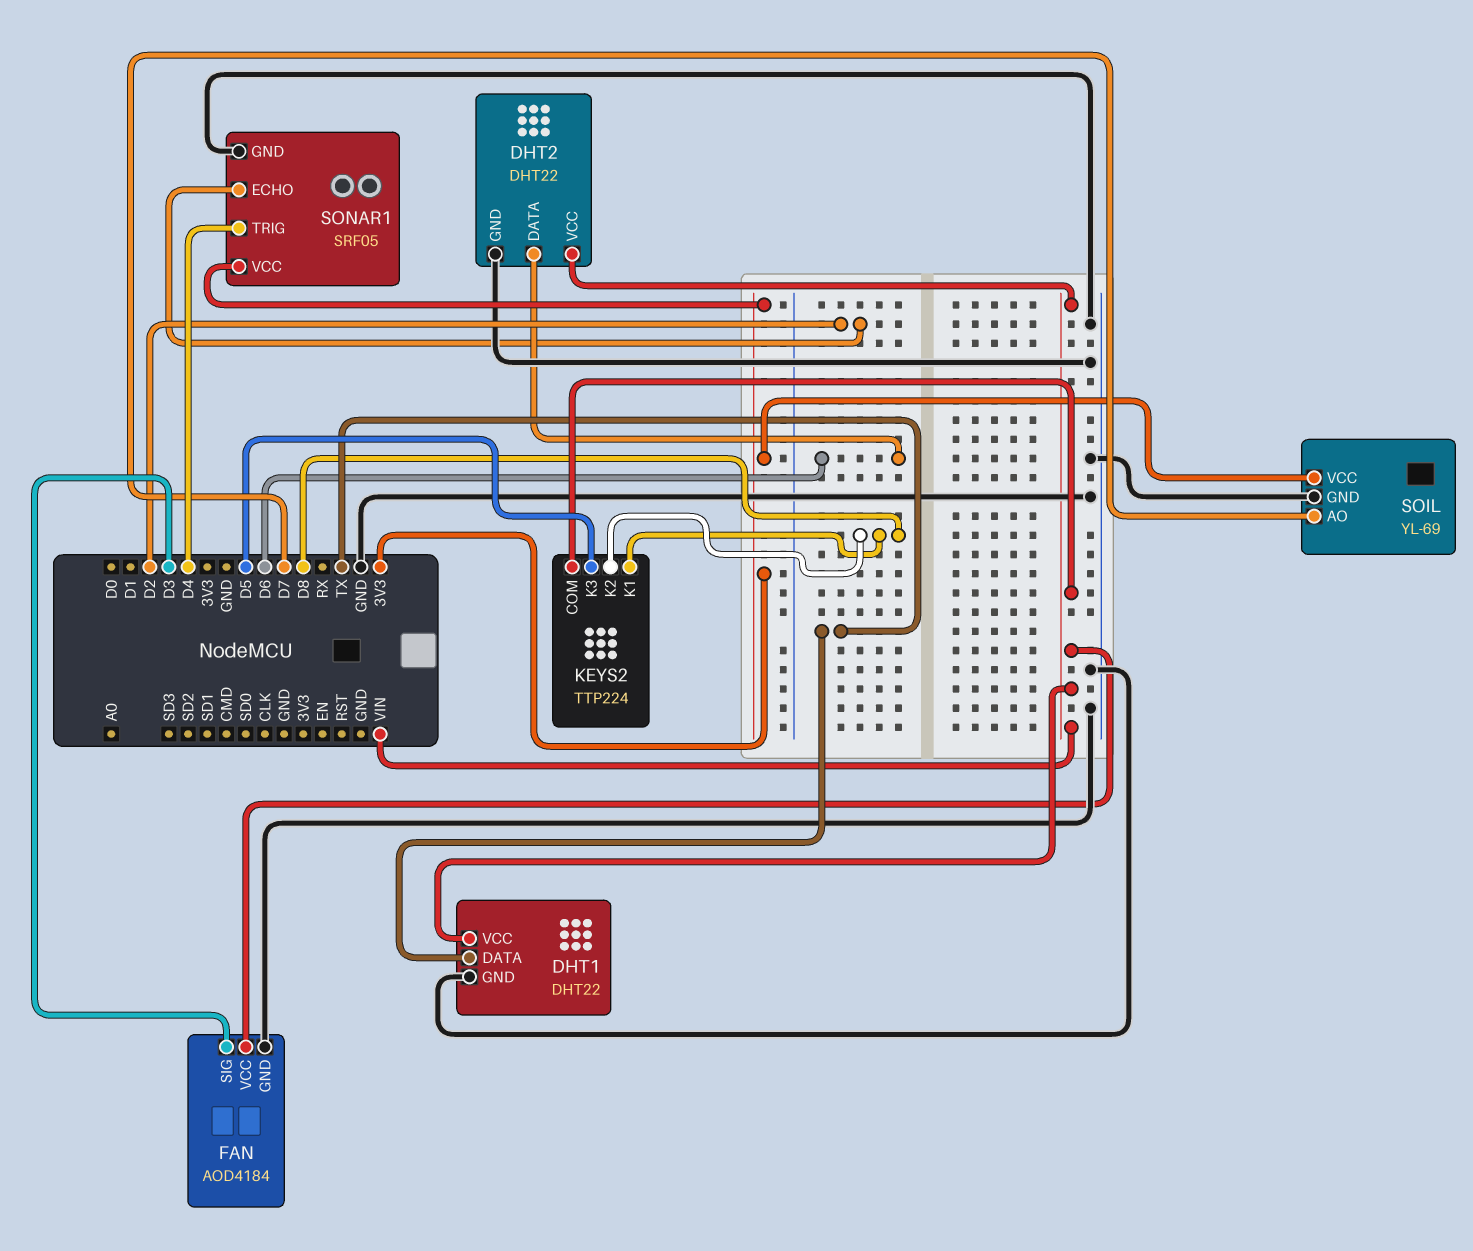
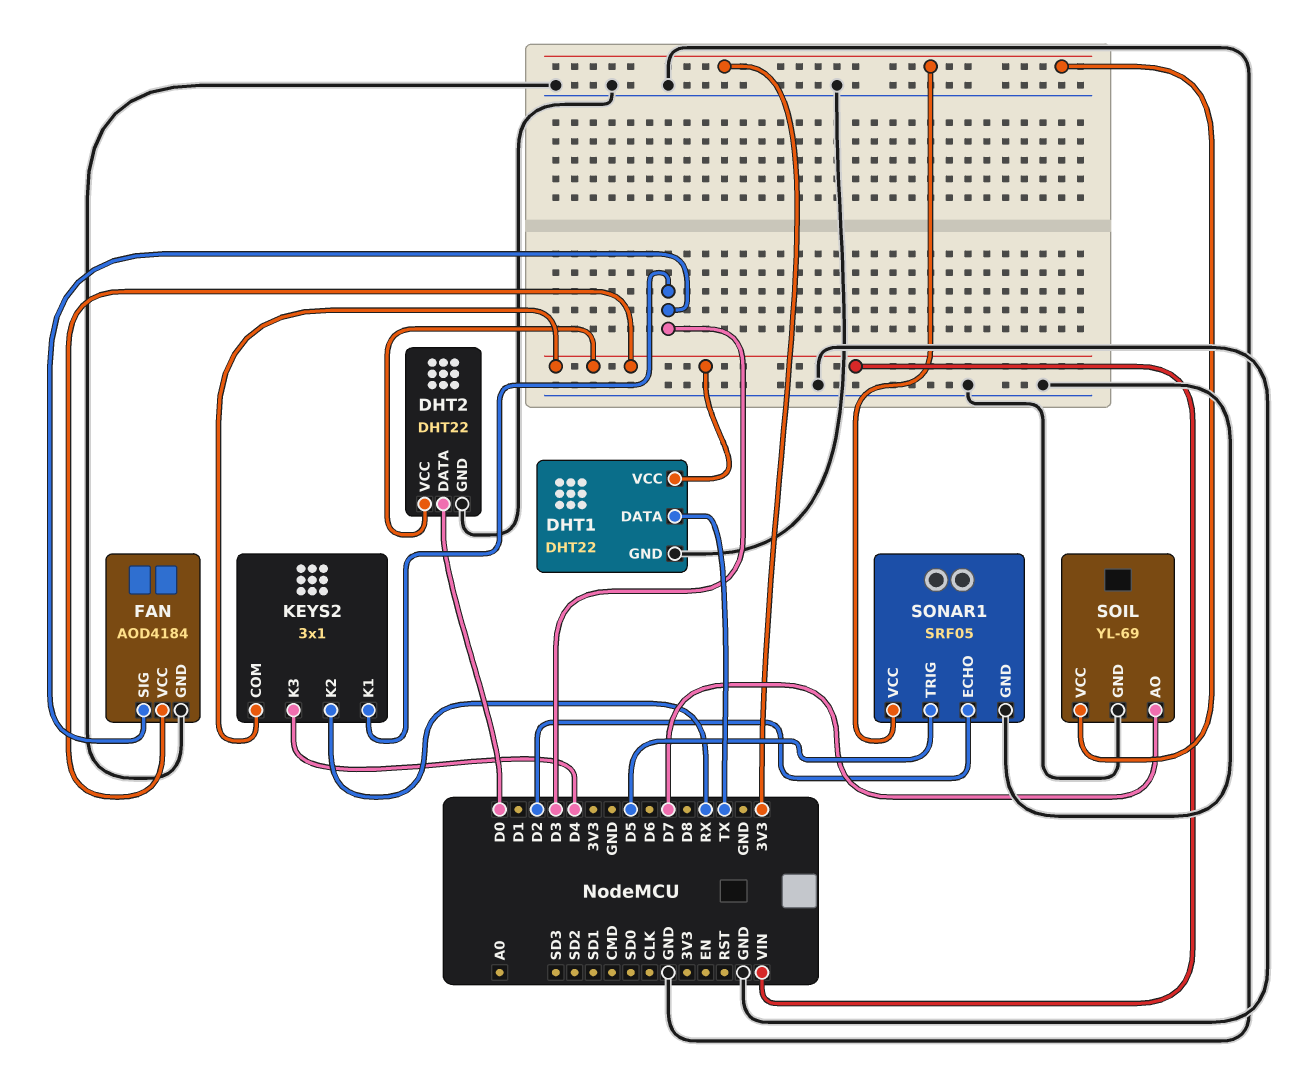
DHT2 pin DATA: D6 -> D0
KEYS2: TTP224 -> 3x1
KEYS2 pin K1: D8 -> D3
KEYS2 pin K2: D8 -> RX
KEYS2 pin K3: D5 -> D4
SONAR1 pin TRIG: D4 -> D5

